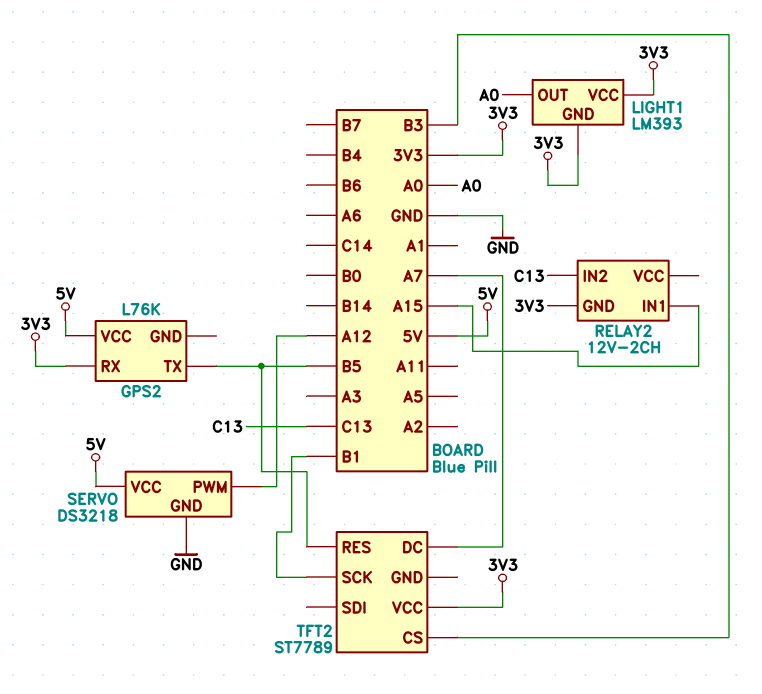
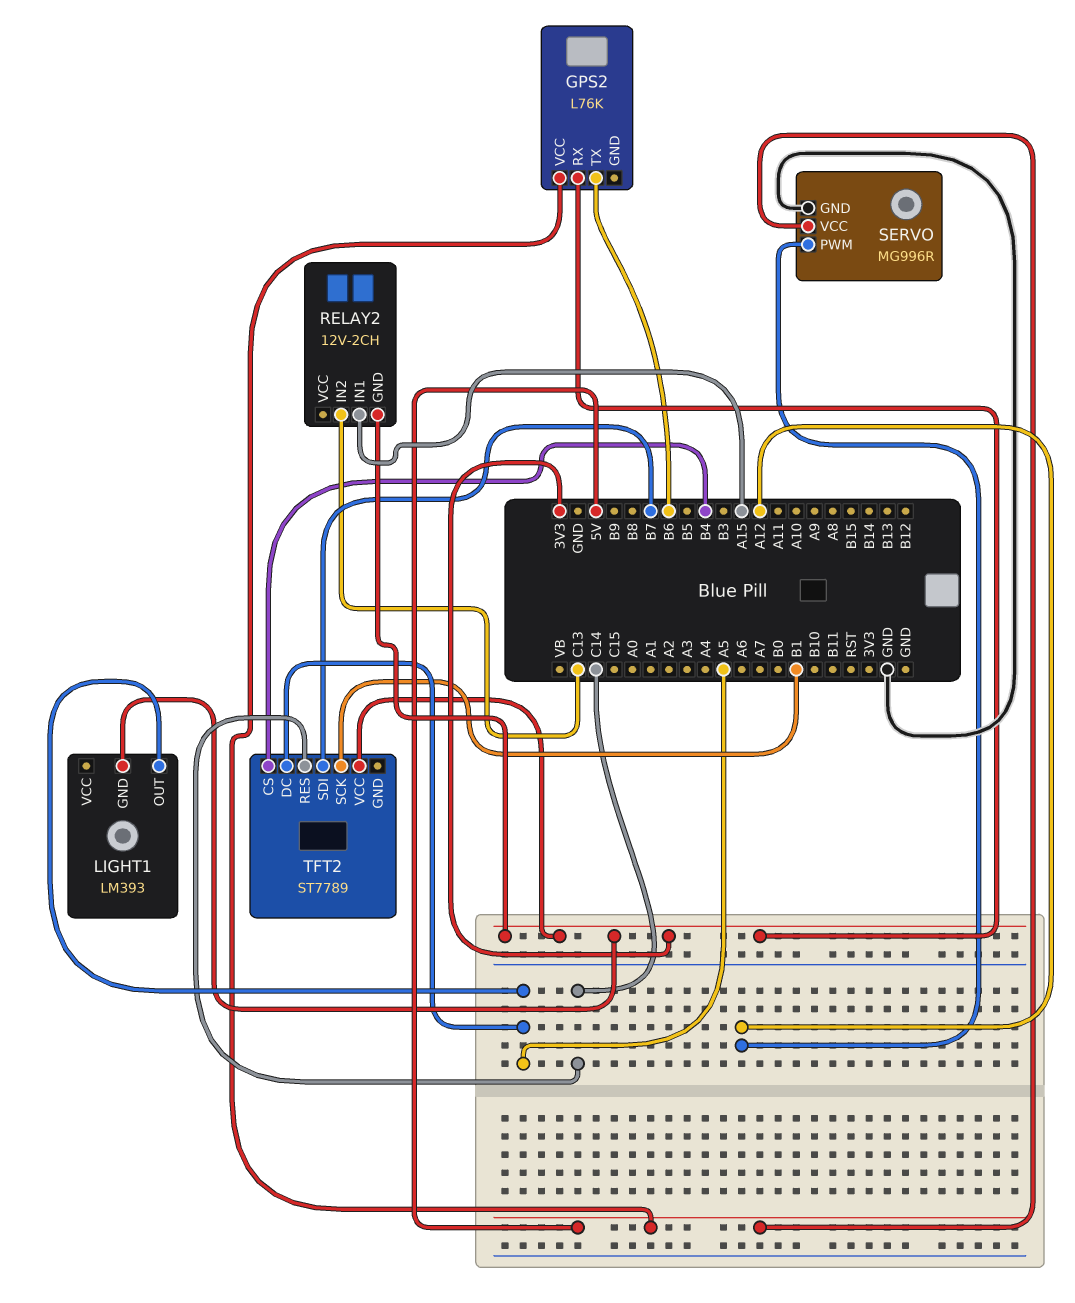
GPS2 pin TX: B5 -> B6
LIGHT1 pin OUT: A0 -> A5
LIGHT1 pin VCC: 3V3 -> none
SERVO: DS3218 -> MG996R
TFT2 pin CS: B3 -> B4
TFT2 pin DC: A7 -> A5
TFT2 pin RES: B5 -> C14
TFT2 pin SDI: none -> B7

